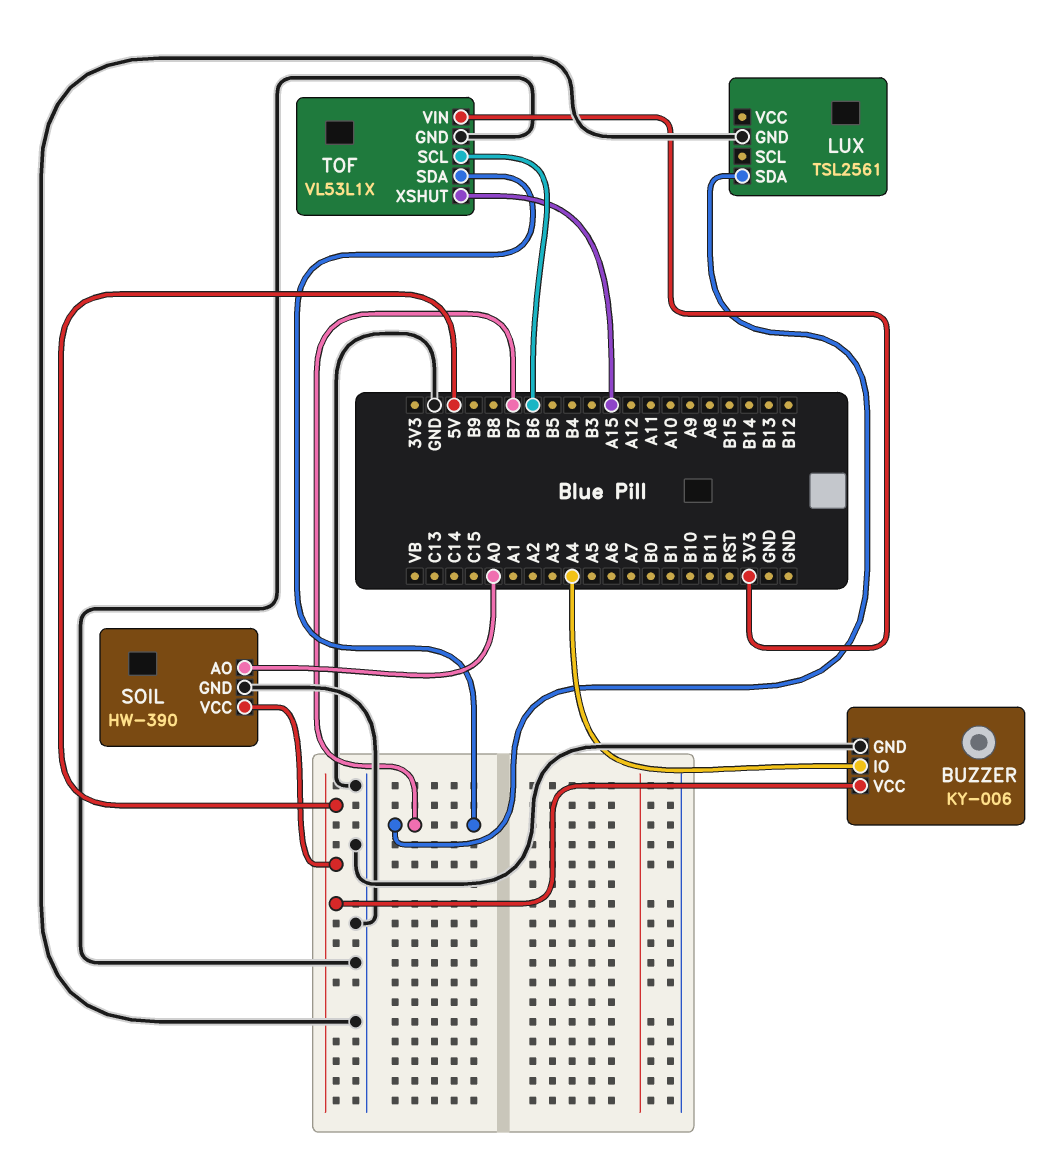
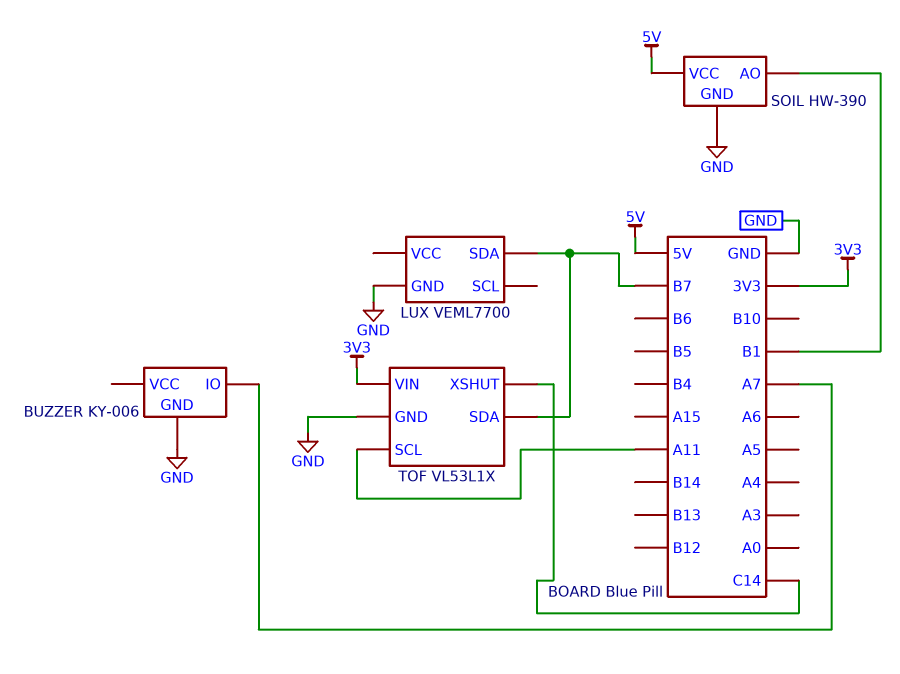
BUZZER pin IO: A4 -> A7
BUZZER pin VCC: 5V -> none
LUX: TSL2561 -> VEML7700
SOIL pin AO: A0 -> B1
TOF pin SCL: B6 -> A11
TOF pin XSHUT: A15 -> C14

